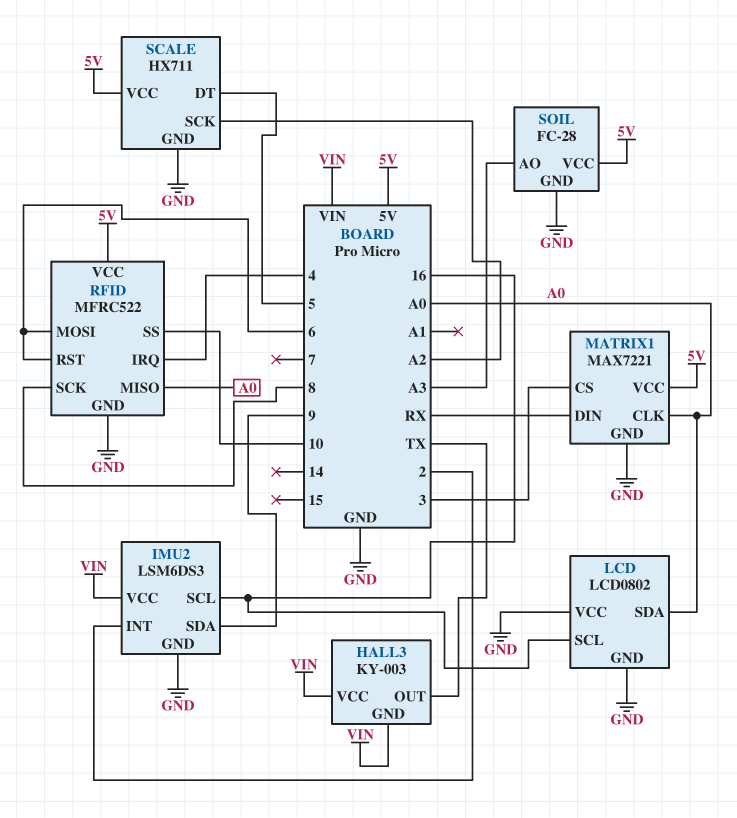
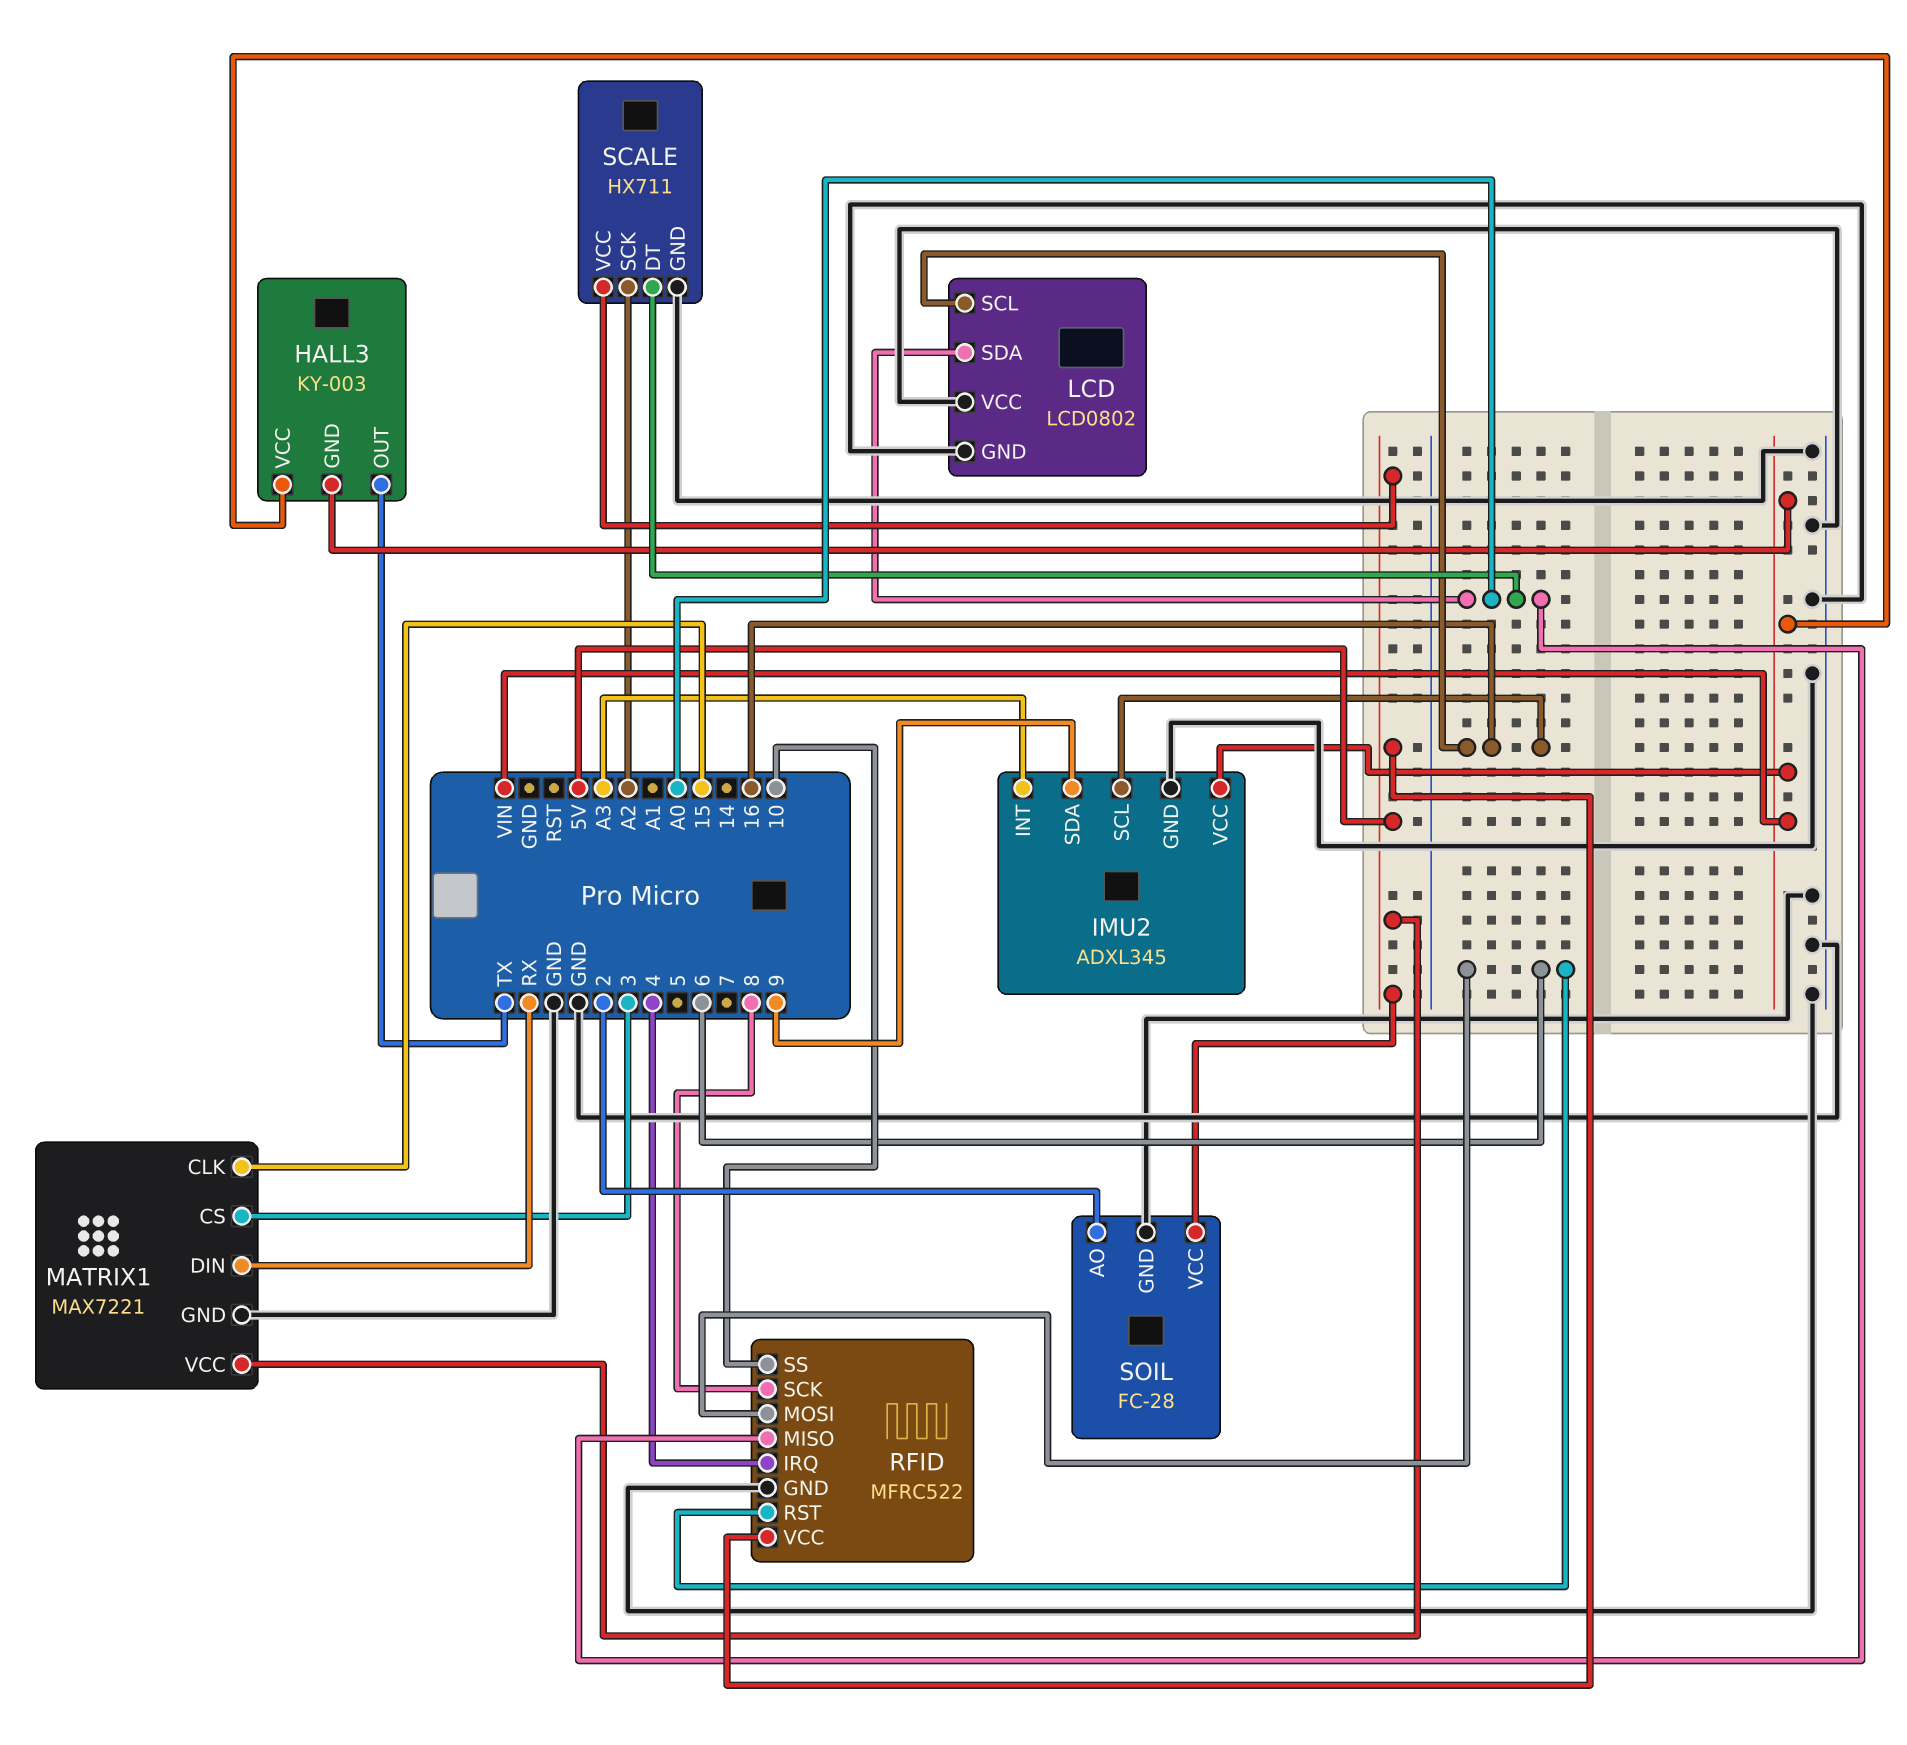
IMU2: LSM6DS3 -> ADXL345
IMU2 pin INT: 2 -> A3
MATRIX1 pin CLK: A0 -> 15
SCALE pin DT: 5 -> A0
SOIL pin AO: A3 -> 2

